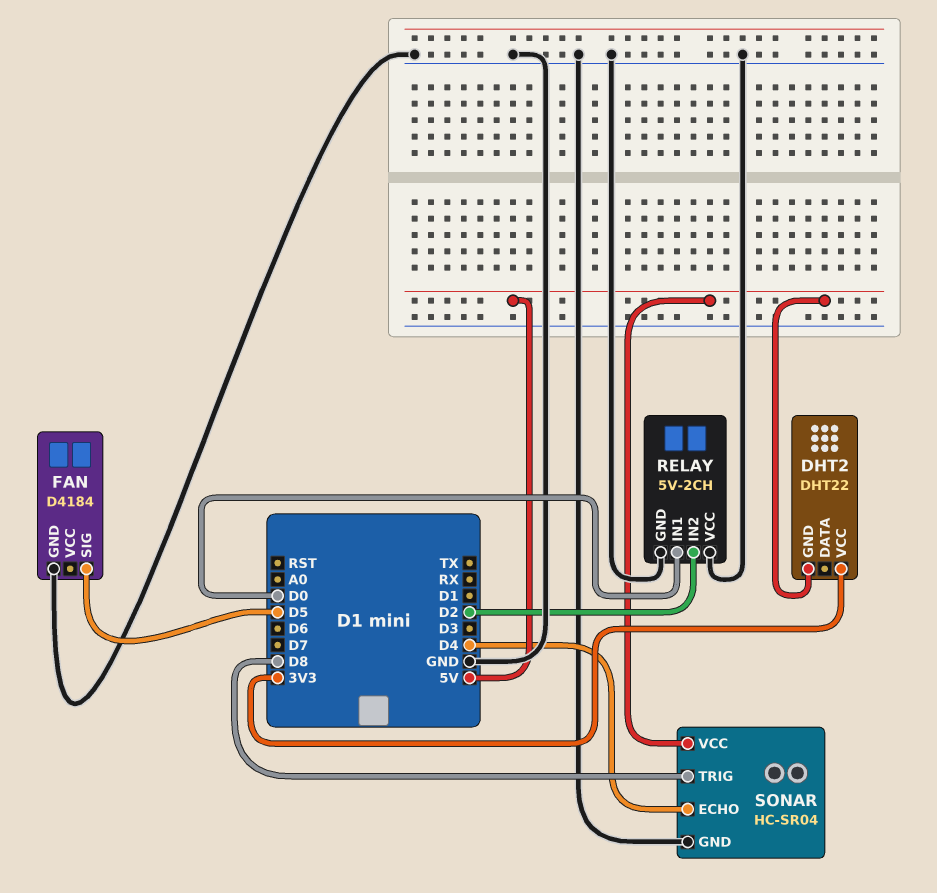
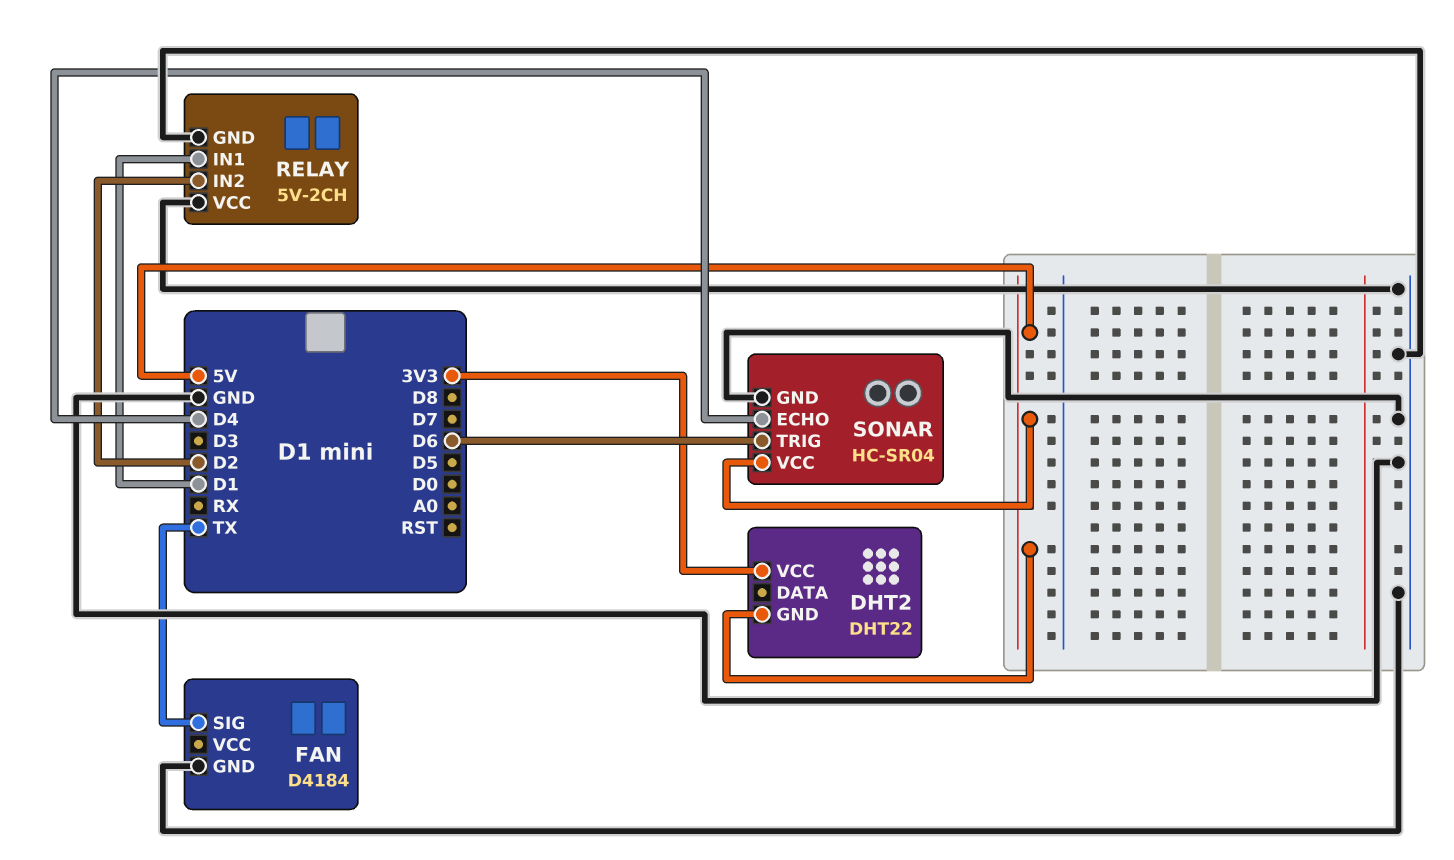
FAN pin SIG: D5 -> TX
RELAY pin IN1: D0 -> D1
SONAR pin TRIG: D8 -> D6

